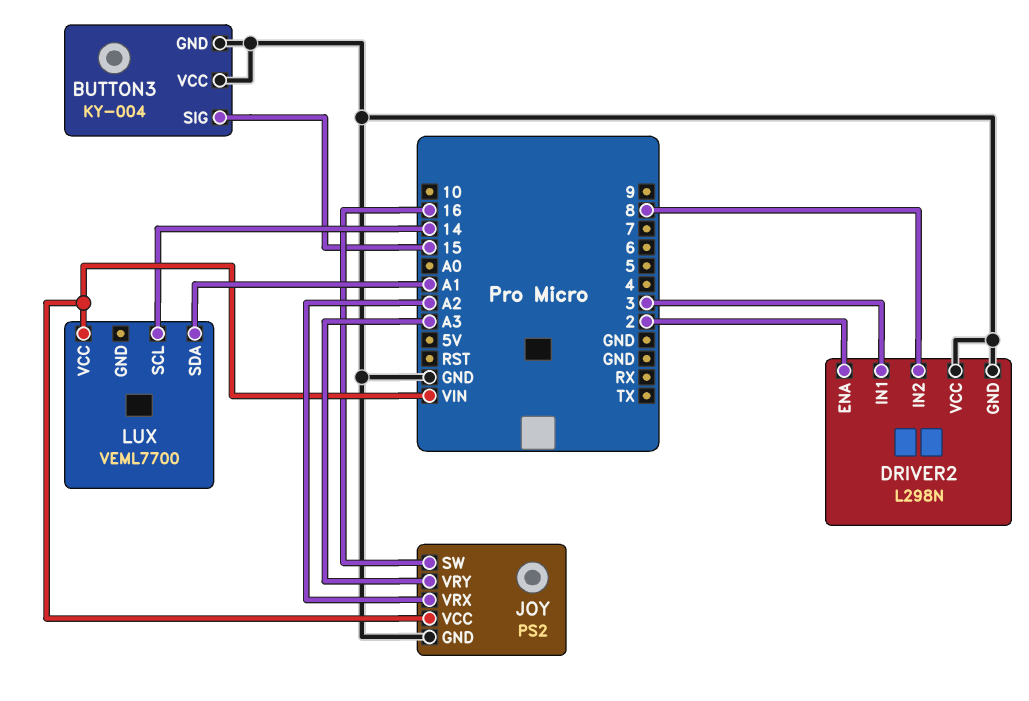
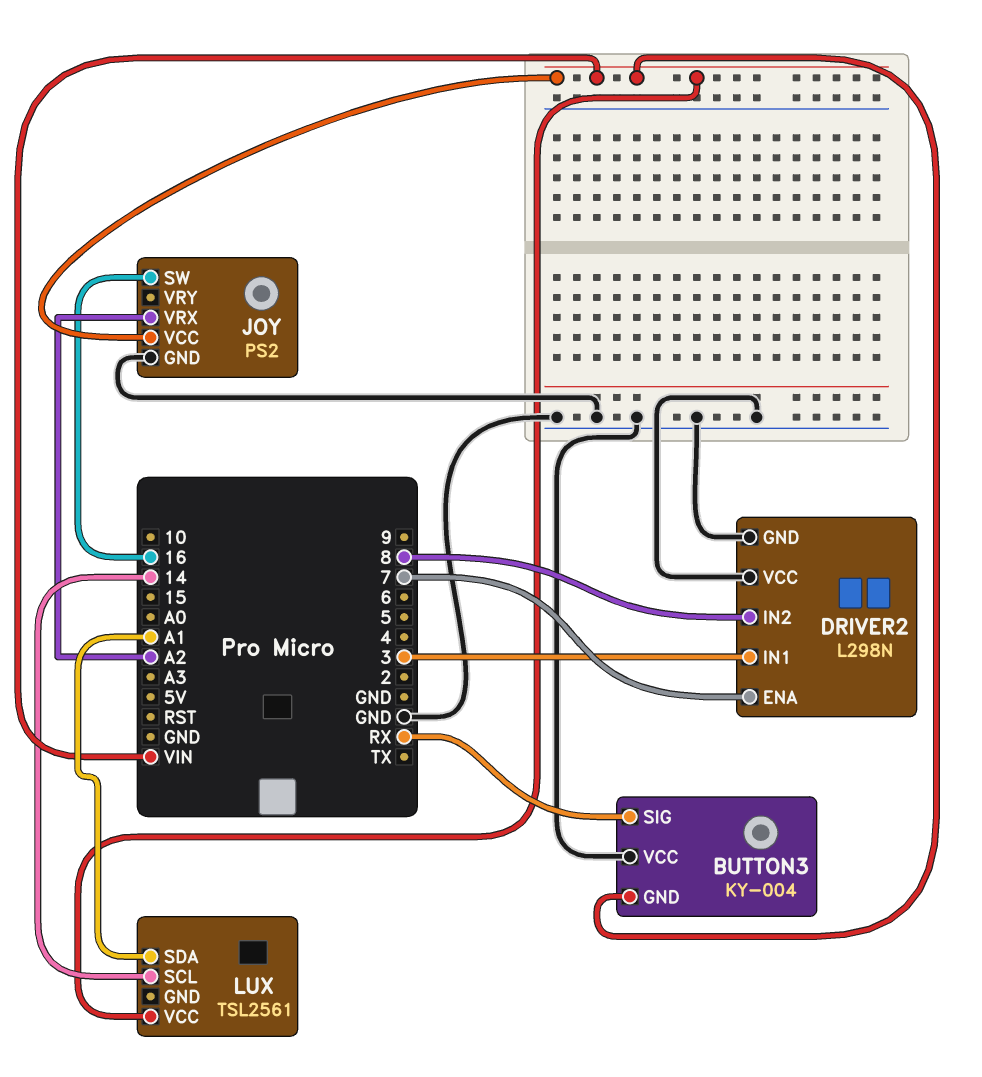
BUTTON3 pin GND: GND -> VIN
BUTTON3 pin SIG: 15 -> RX
DRIVER2 pin ENA: 2 -> 7
JOY pin VRY: A3 -> none
LUX: VEML7700 -> TSL2561

